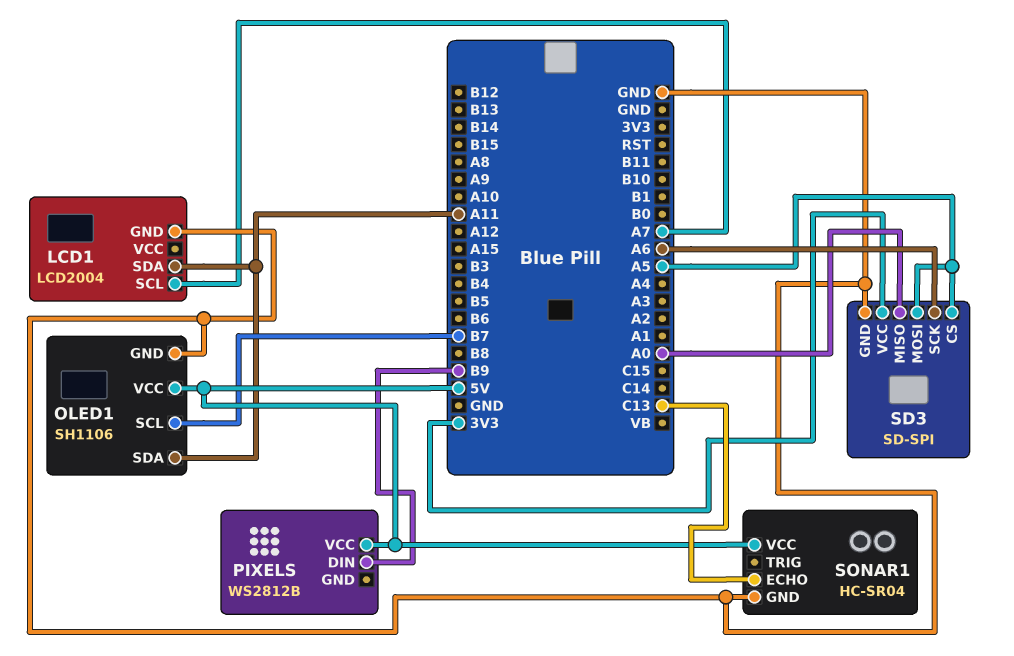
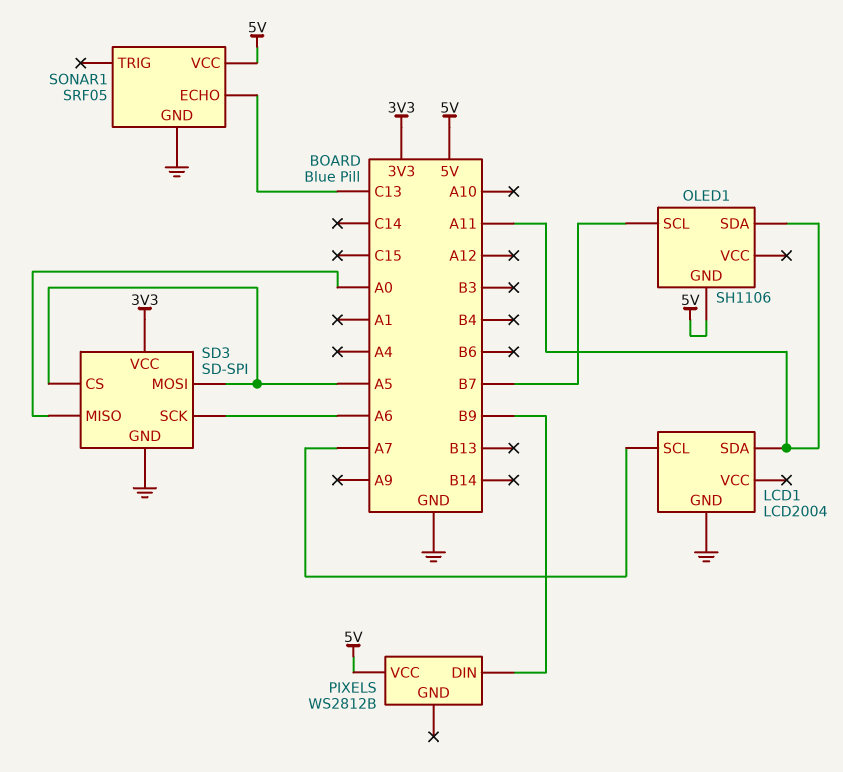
OLED1 pin GND: GND -> 5V
OLED1 pin VCC: 5V -> none
SONAR1: HC-SR04 -> SRF05

